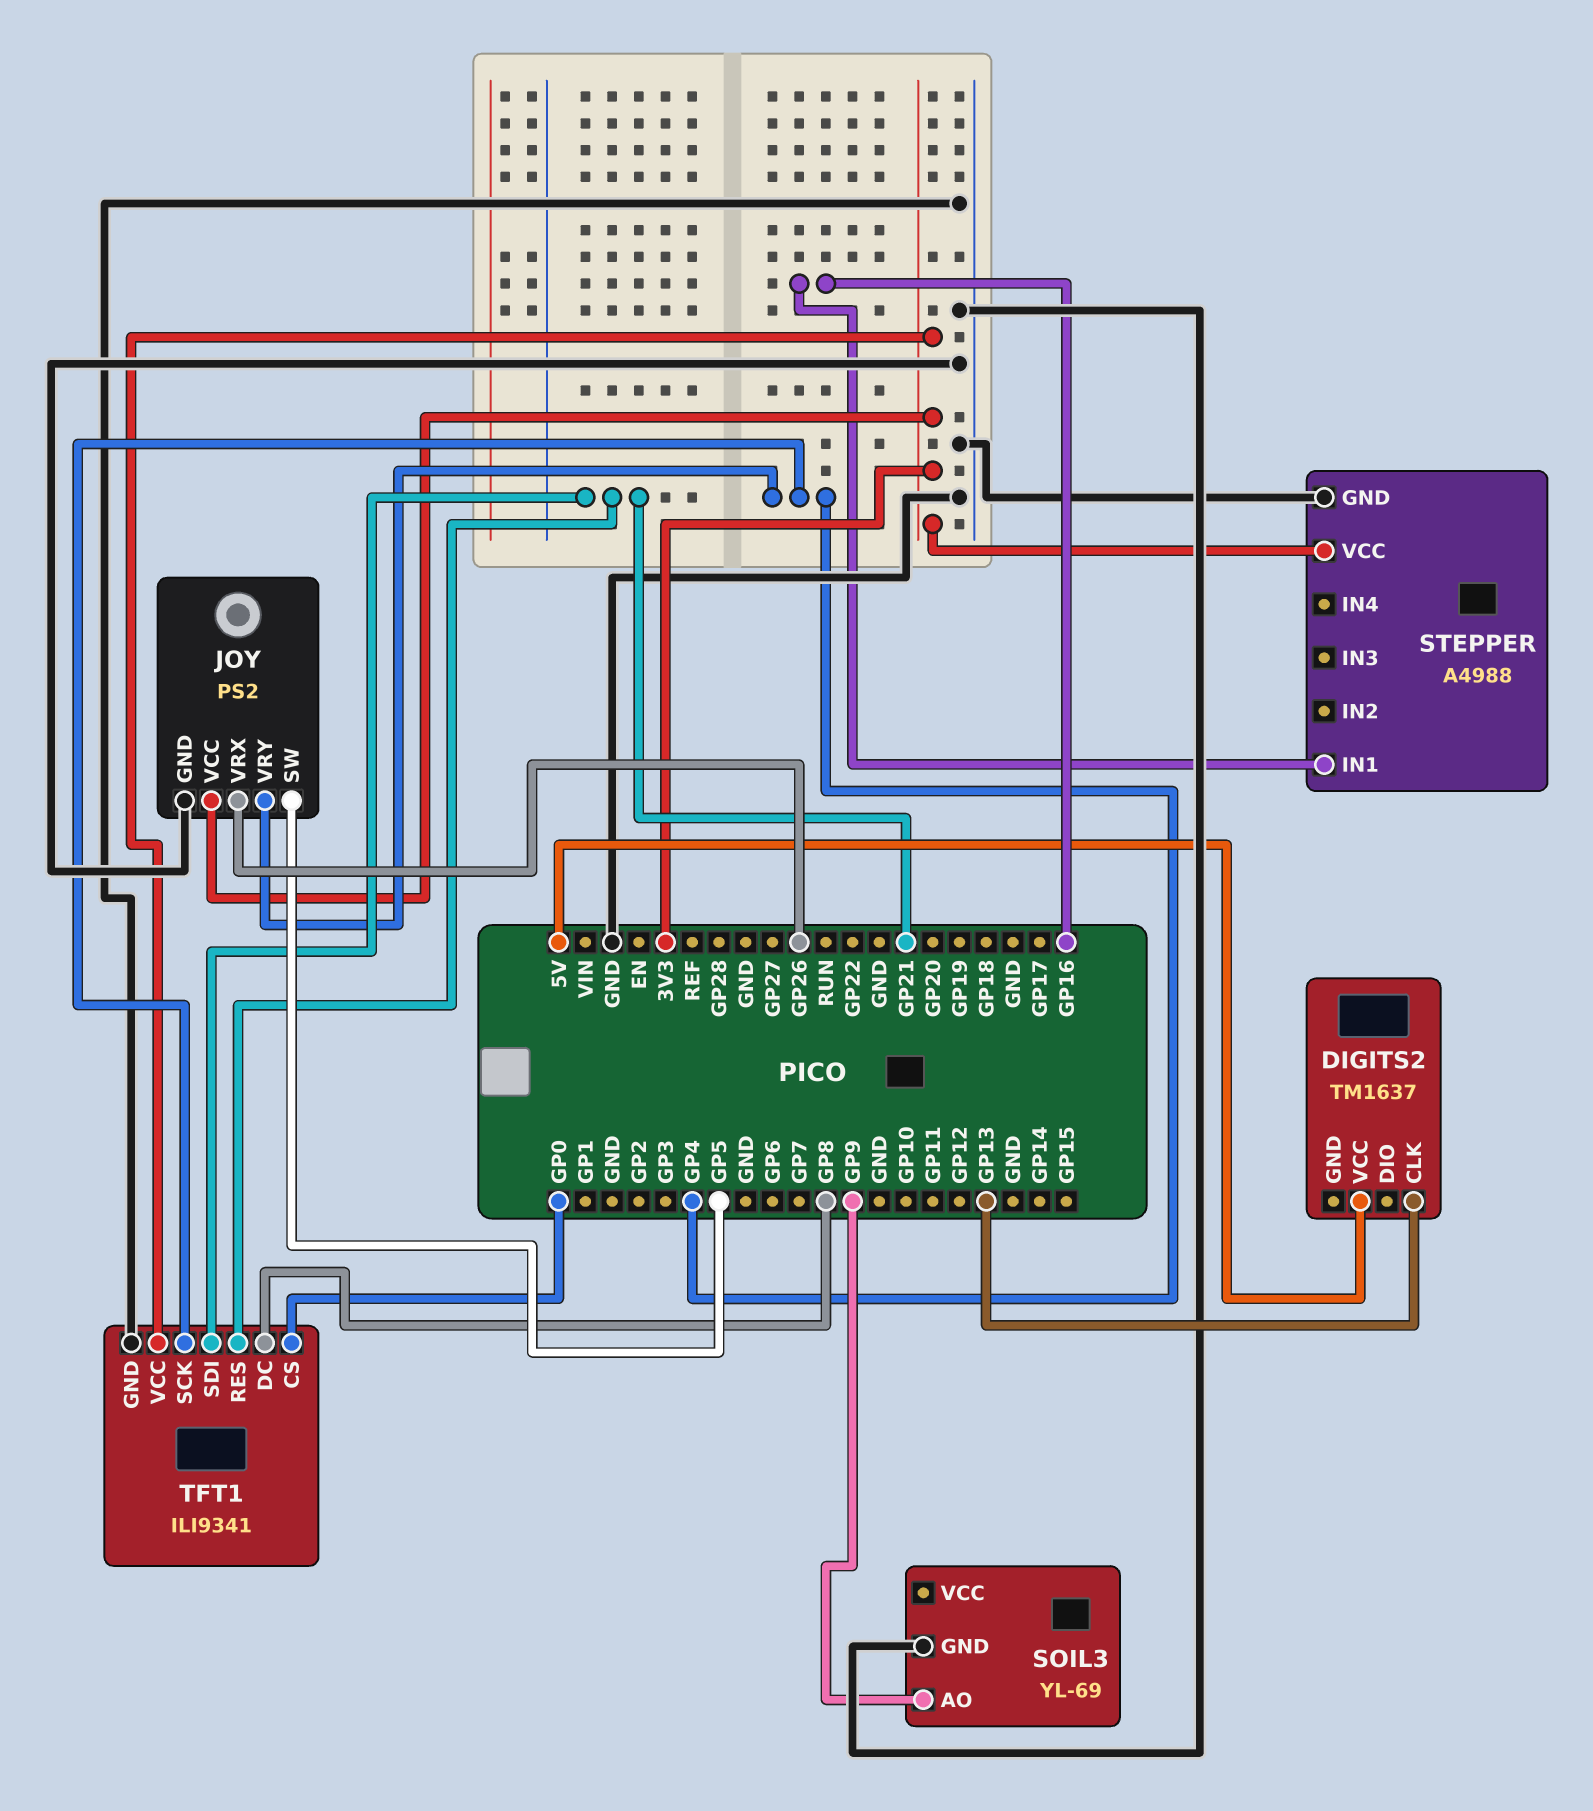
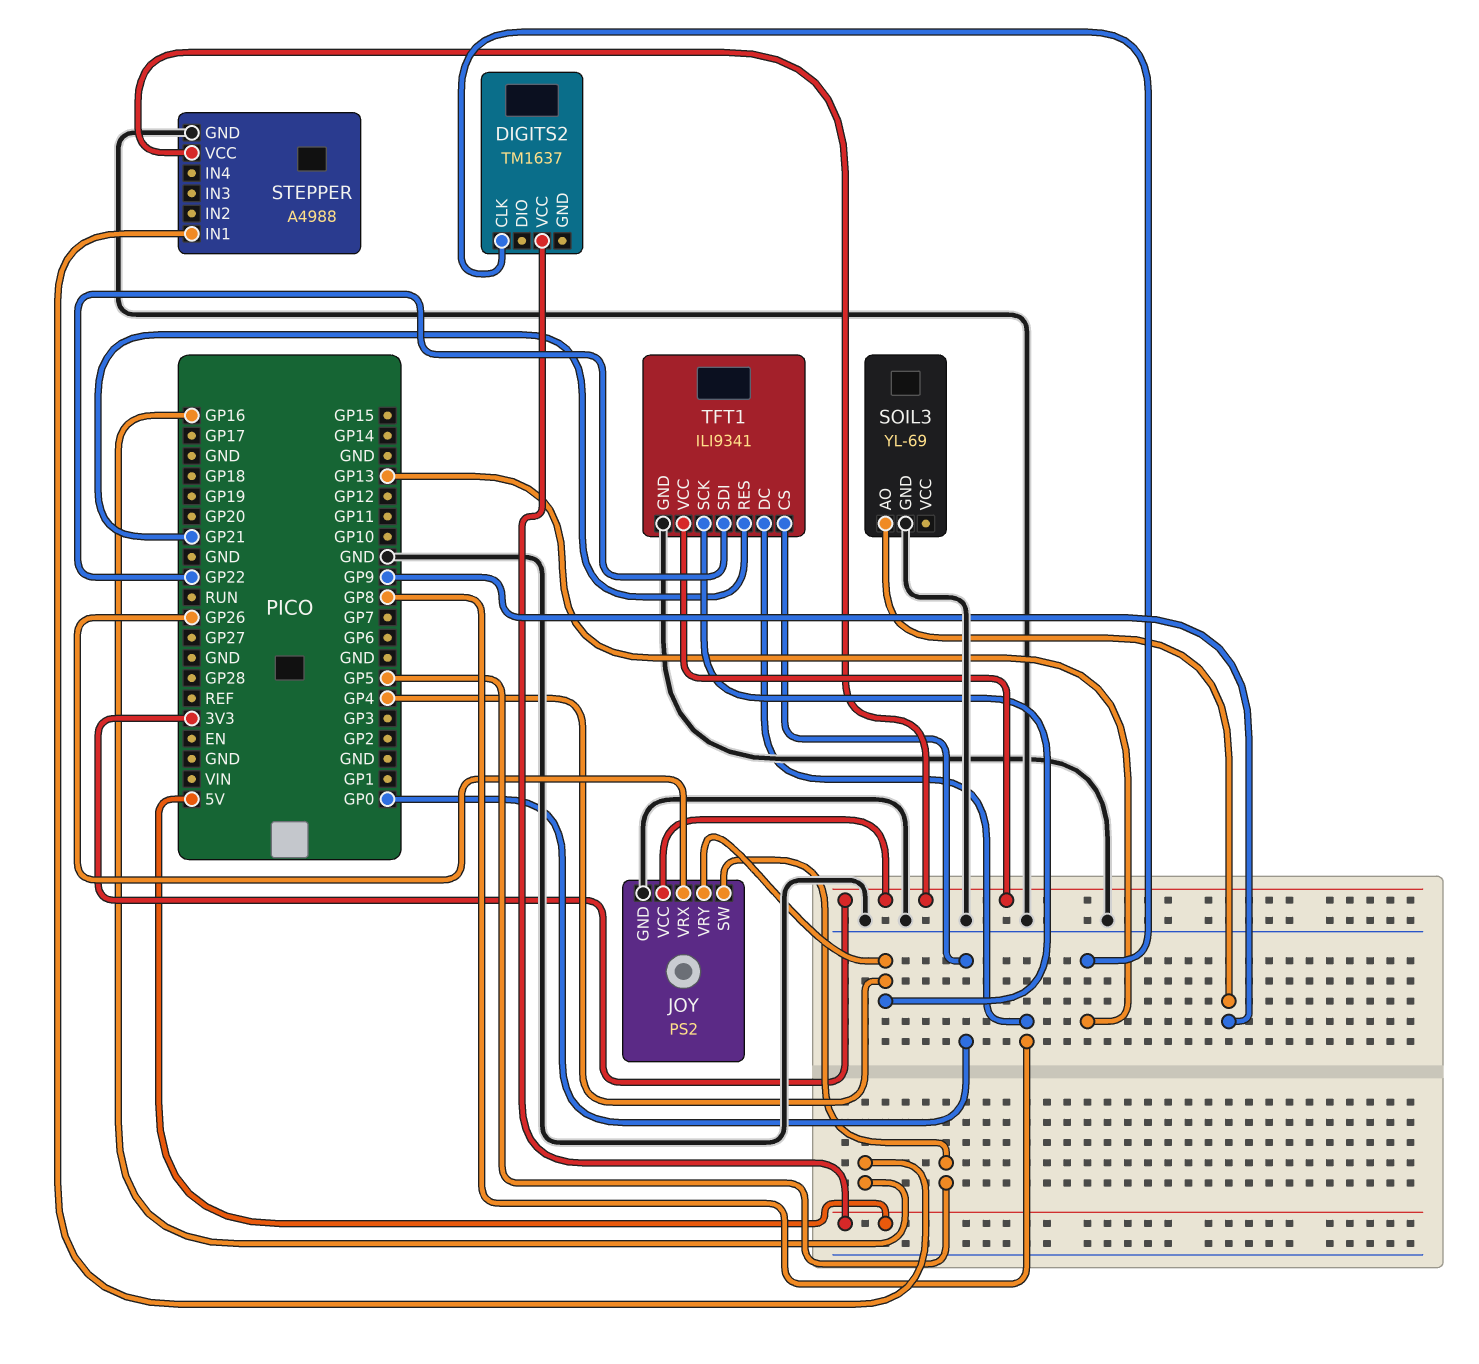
TFT1 pin SDI: GP21 -> GP22

